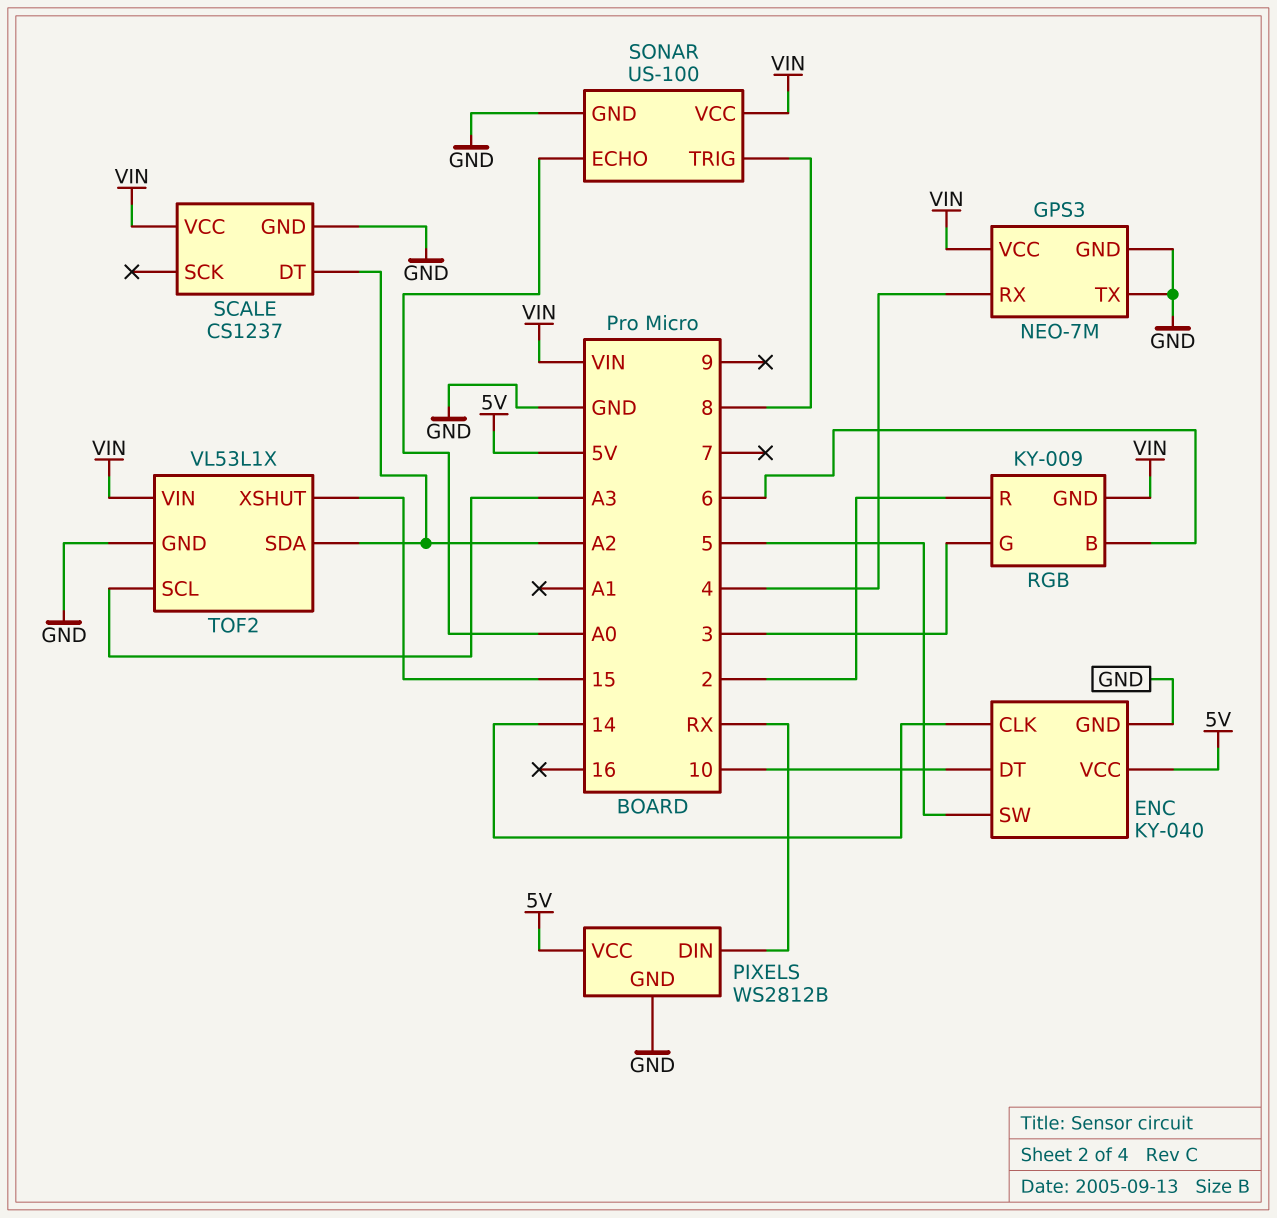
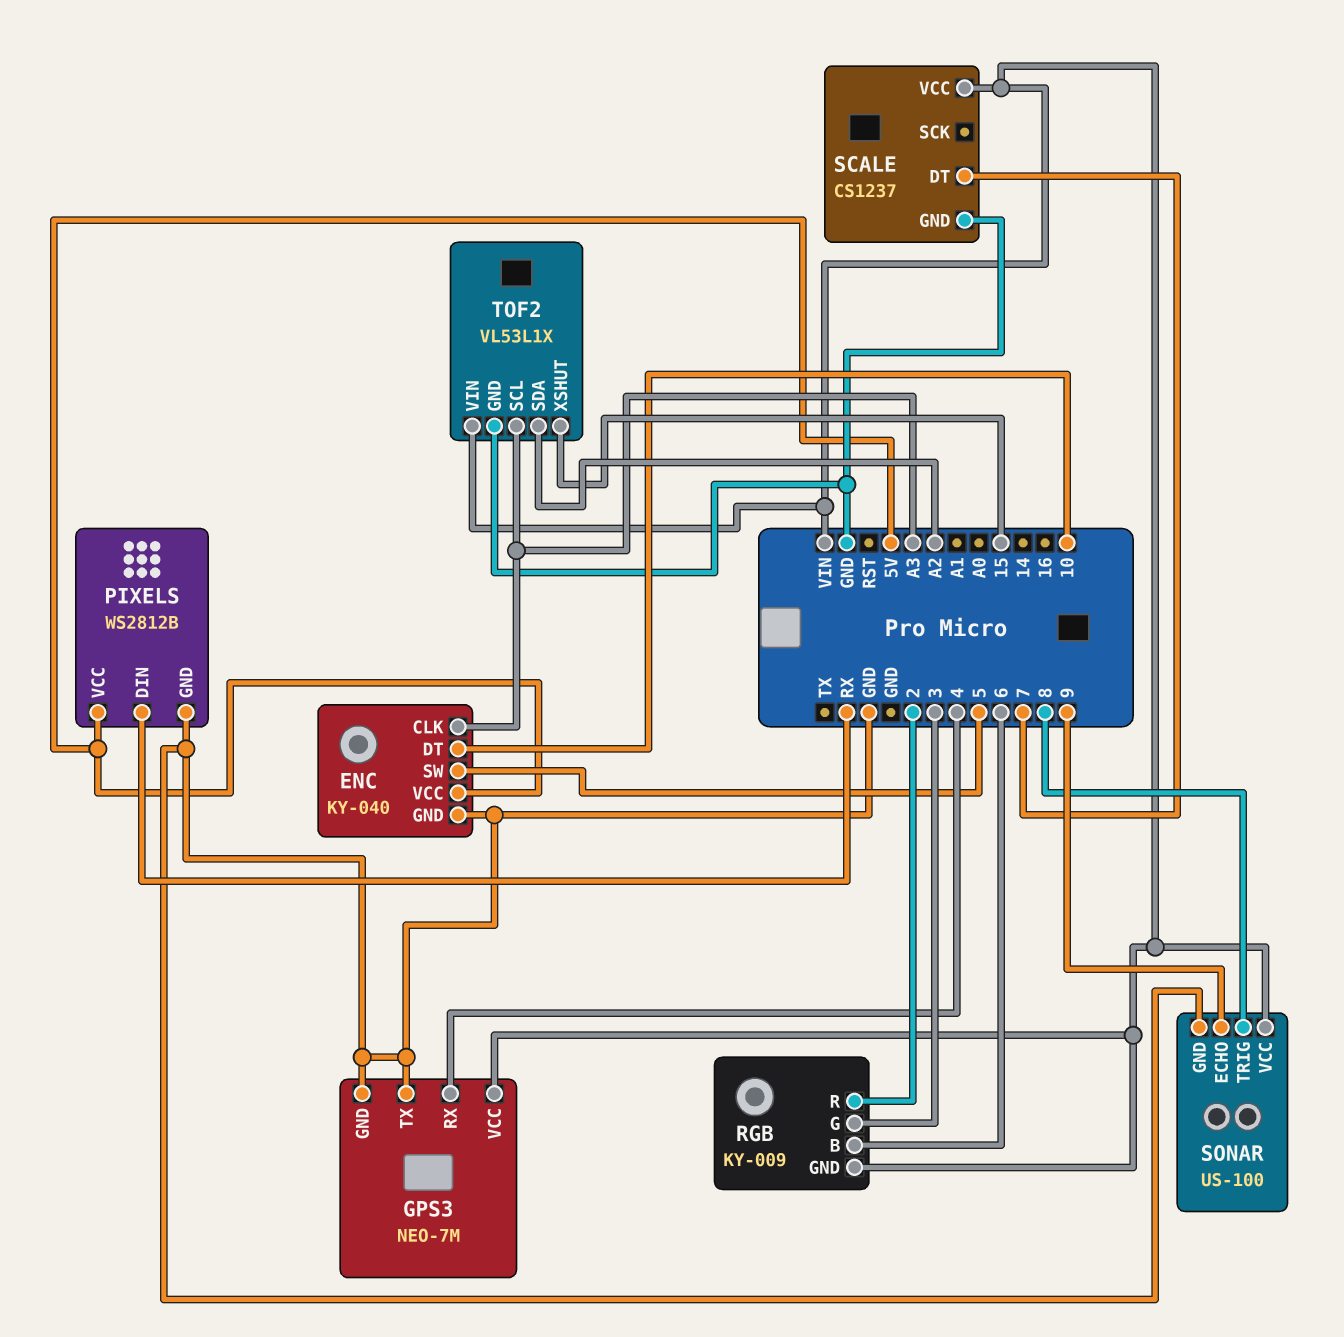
ENC pin CLK: 14 -> A3
SCALE pin DT: A2 -> 7
SONAR pin ECHO: A0 -> 9

